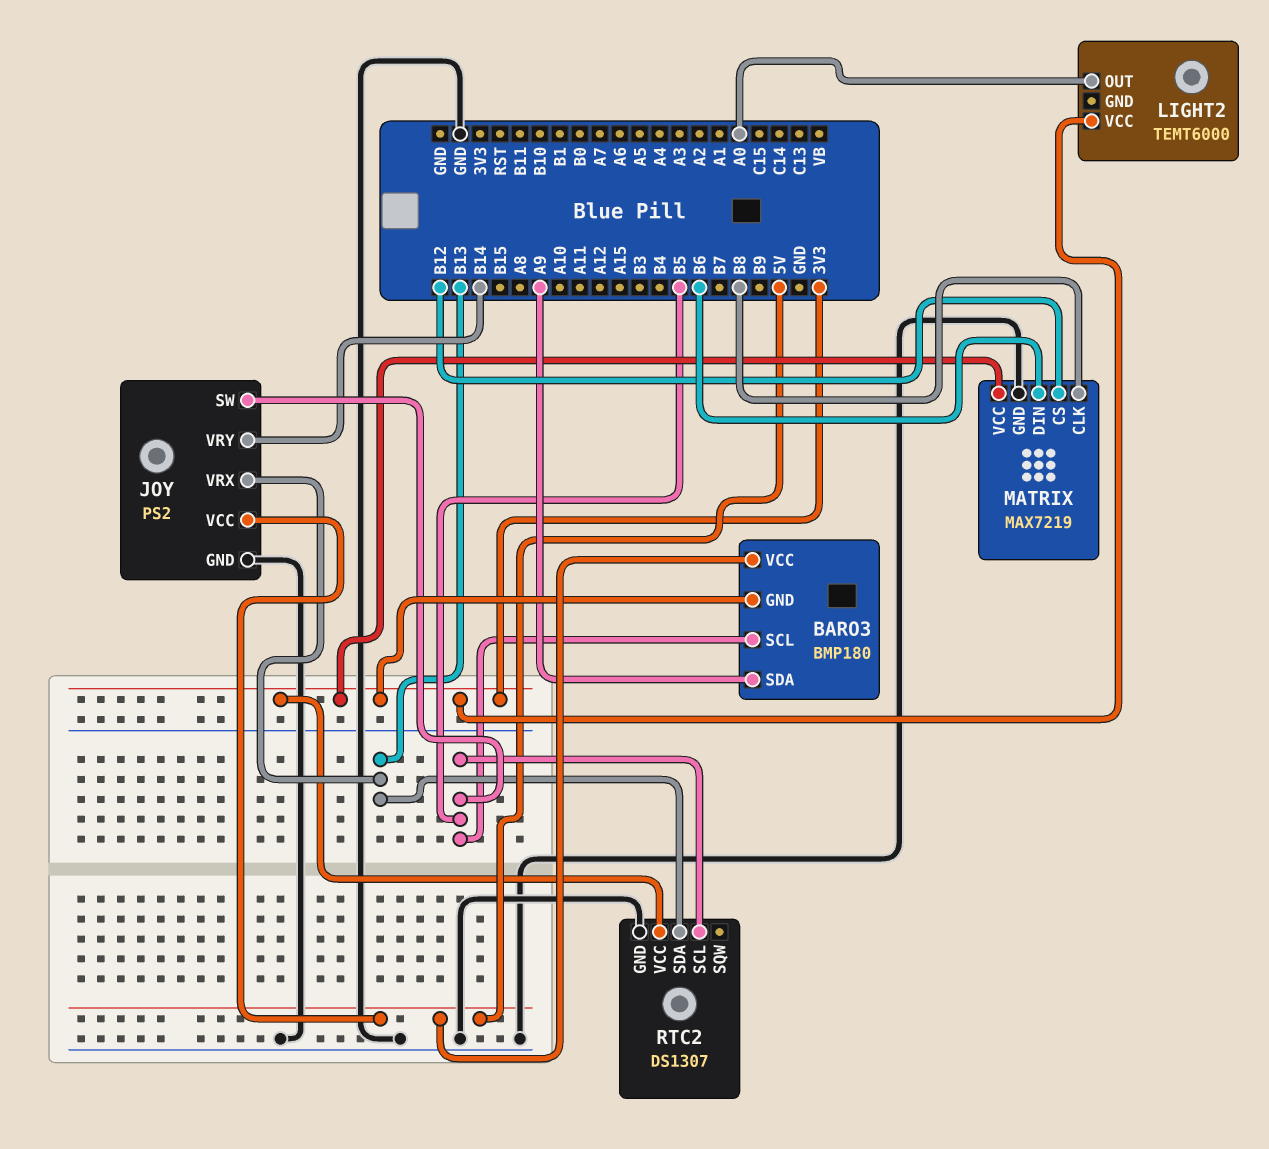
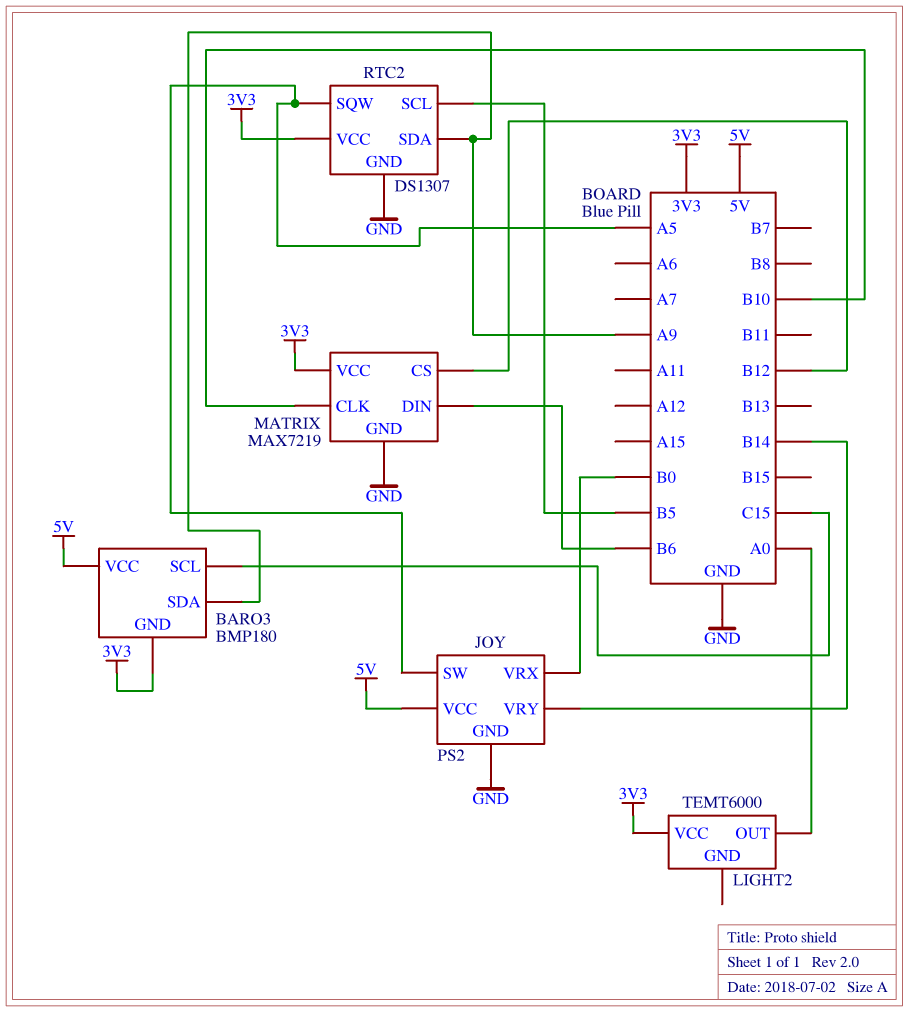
BARO3 pin SCL: B5 -> C15
JOY pin SW: B5 -> A5
JOY pin VRX: B13 -> B0
MATRIX pin CLK: B8 -> B10
RTC2 pin SDA: B13 -> A9
RTC2 pin SQW: none -> A5

